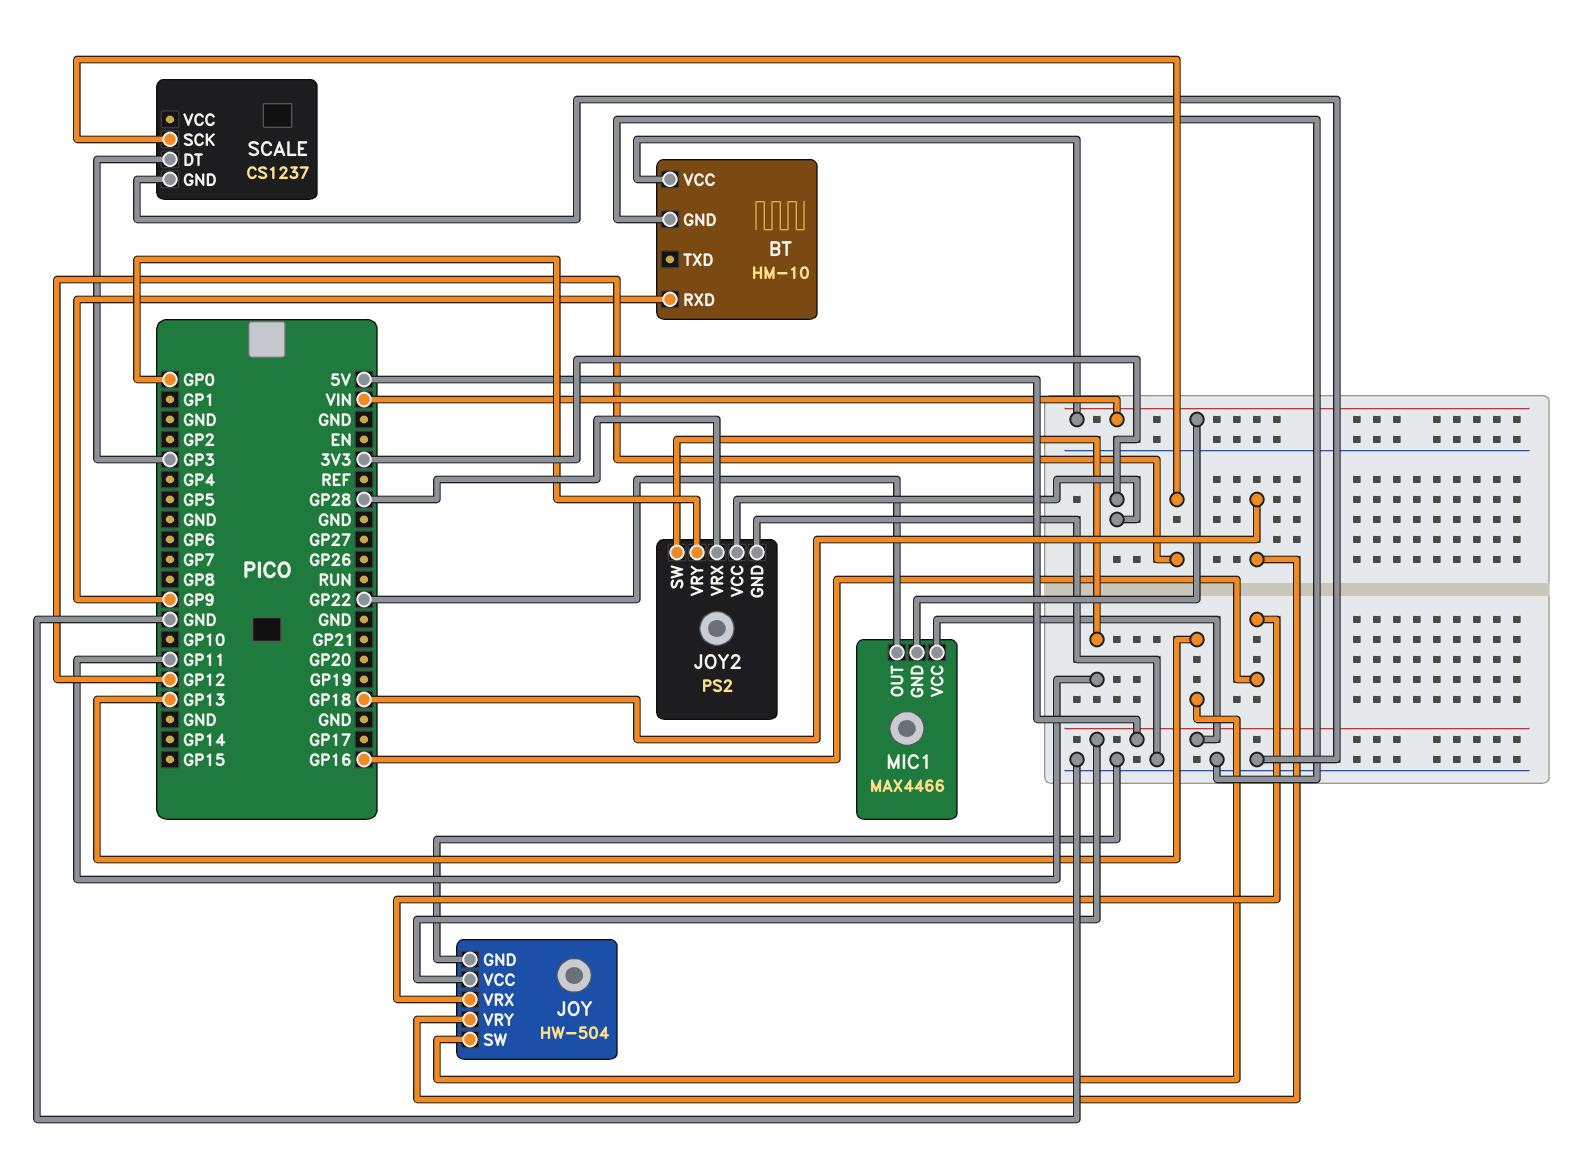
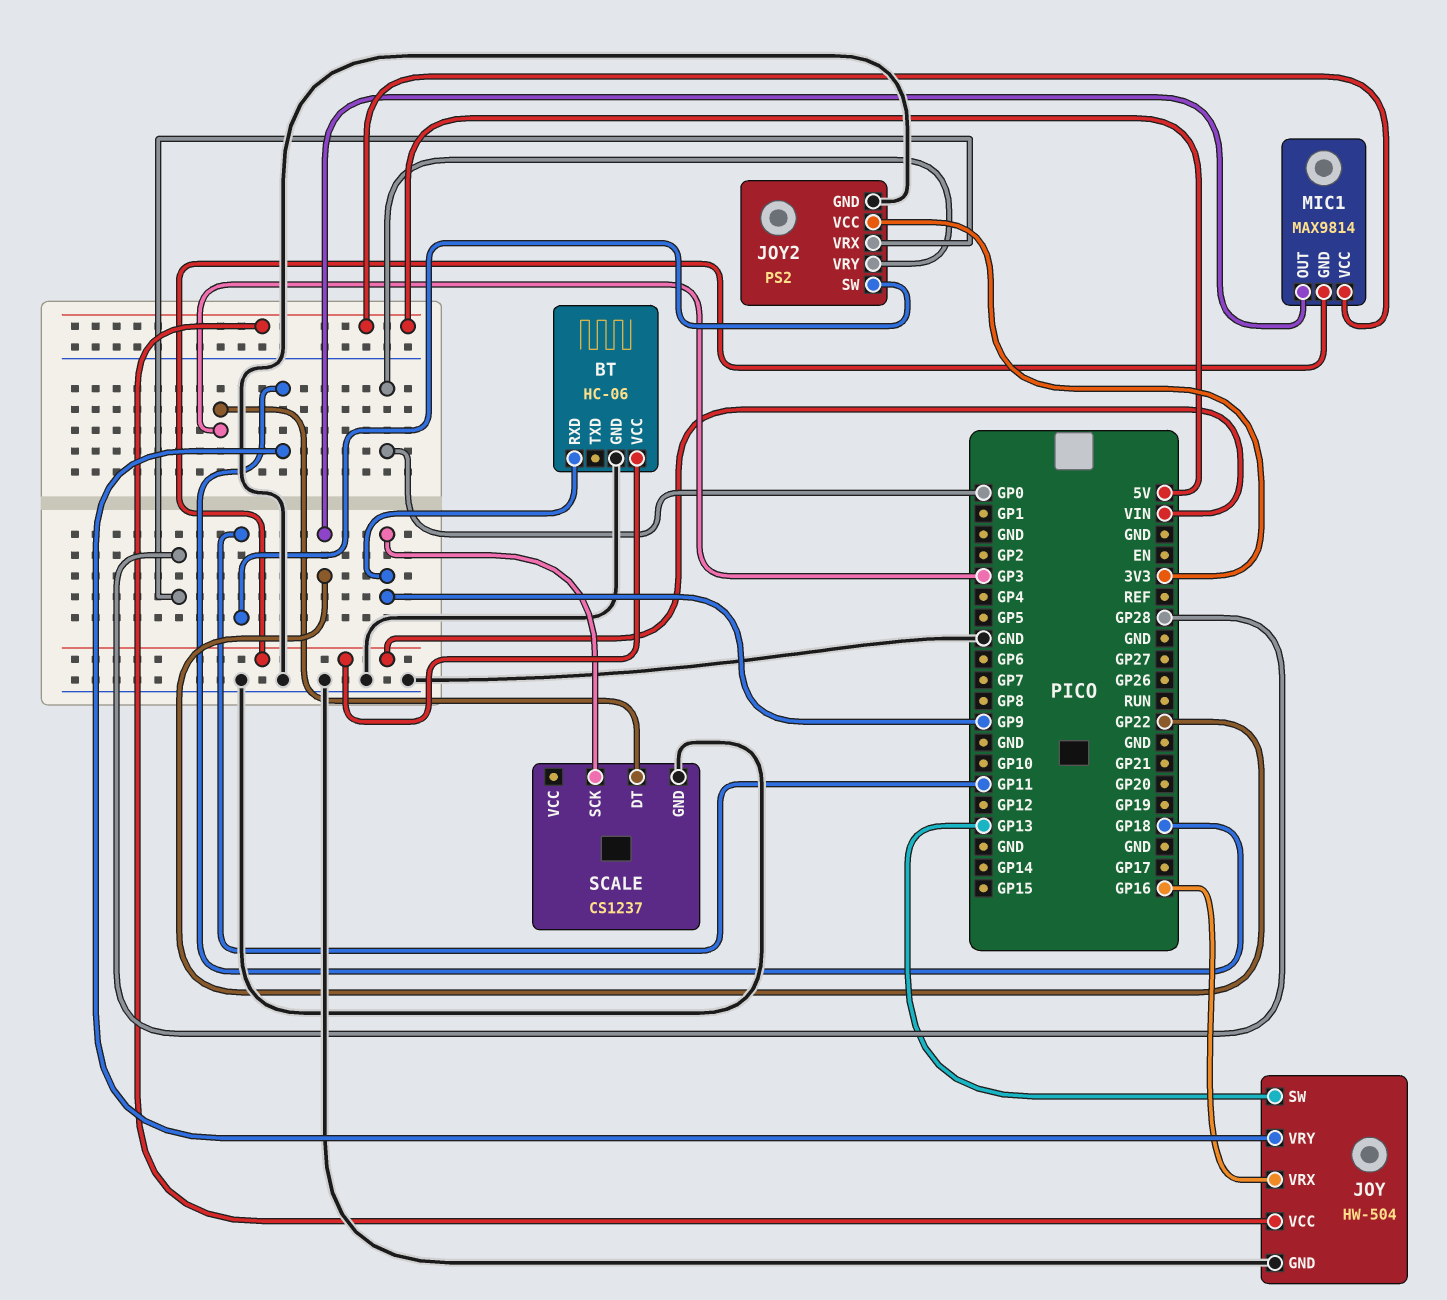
BT: HM-10 -> HC-06
MIC1: MAX4466 -> MAX9814
SCALE pin SCK: GP12 -> GP9

